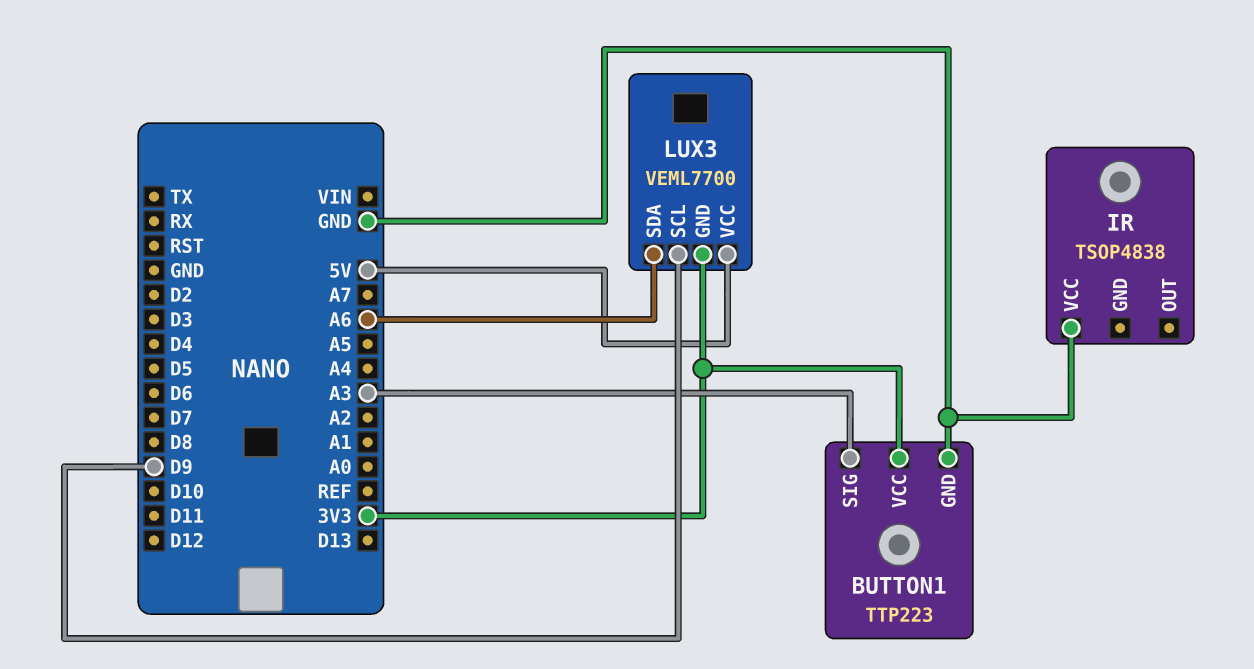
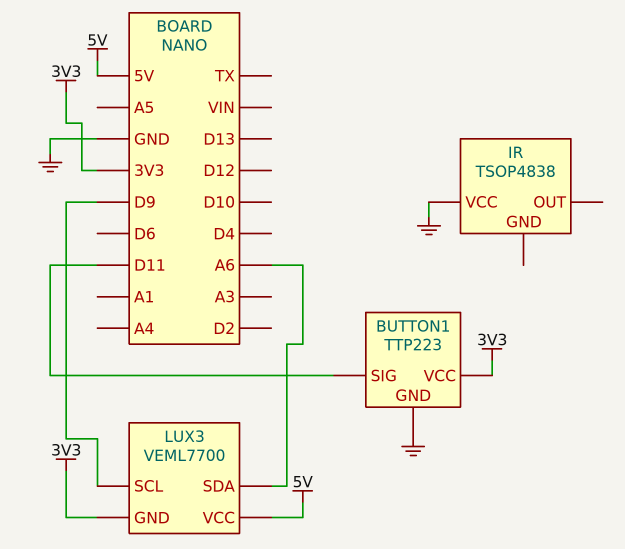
BUTTON1 pin SIG: A3 -> D11

